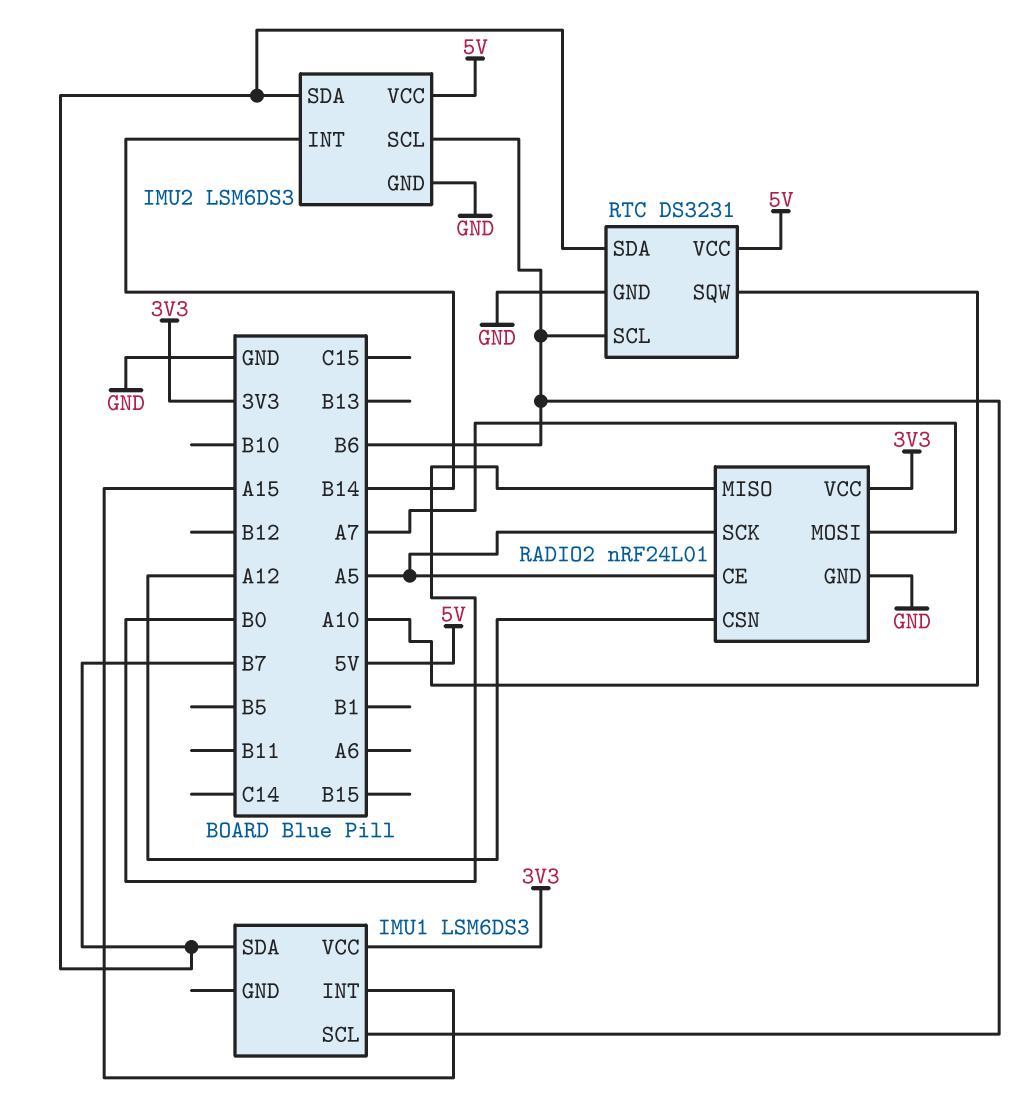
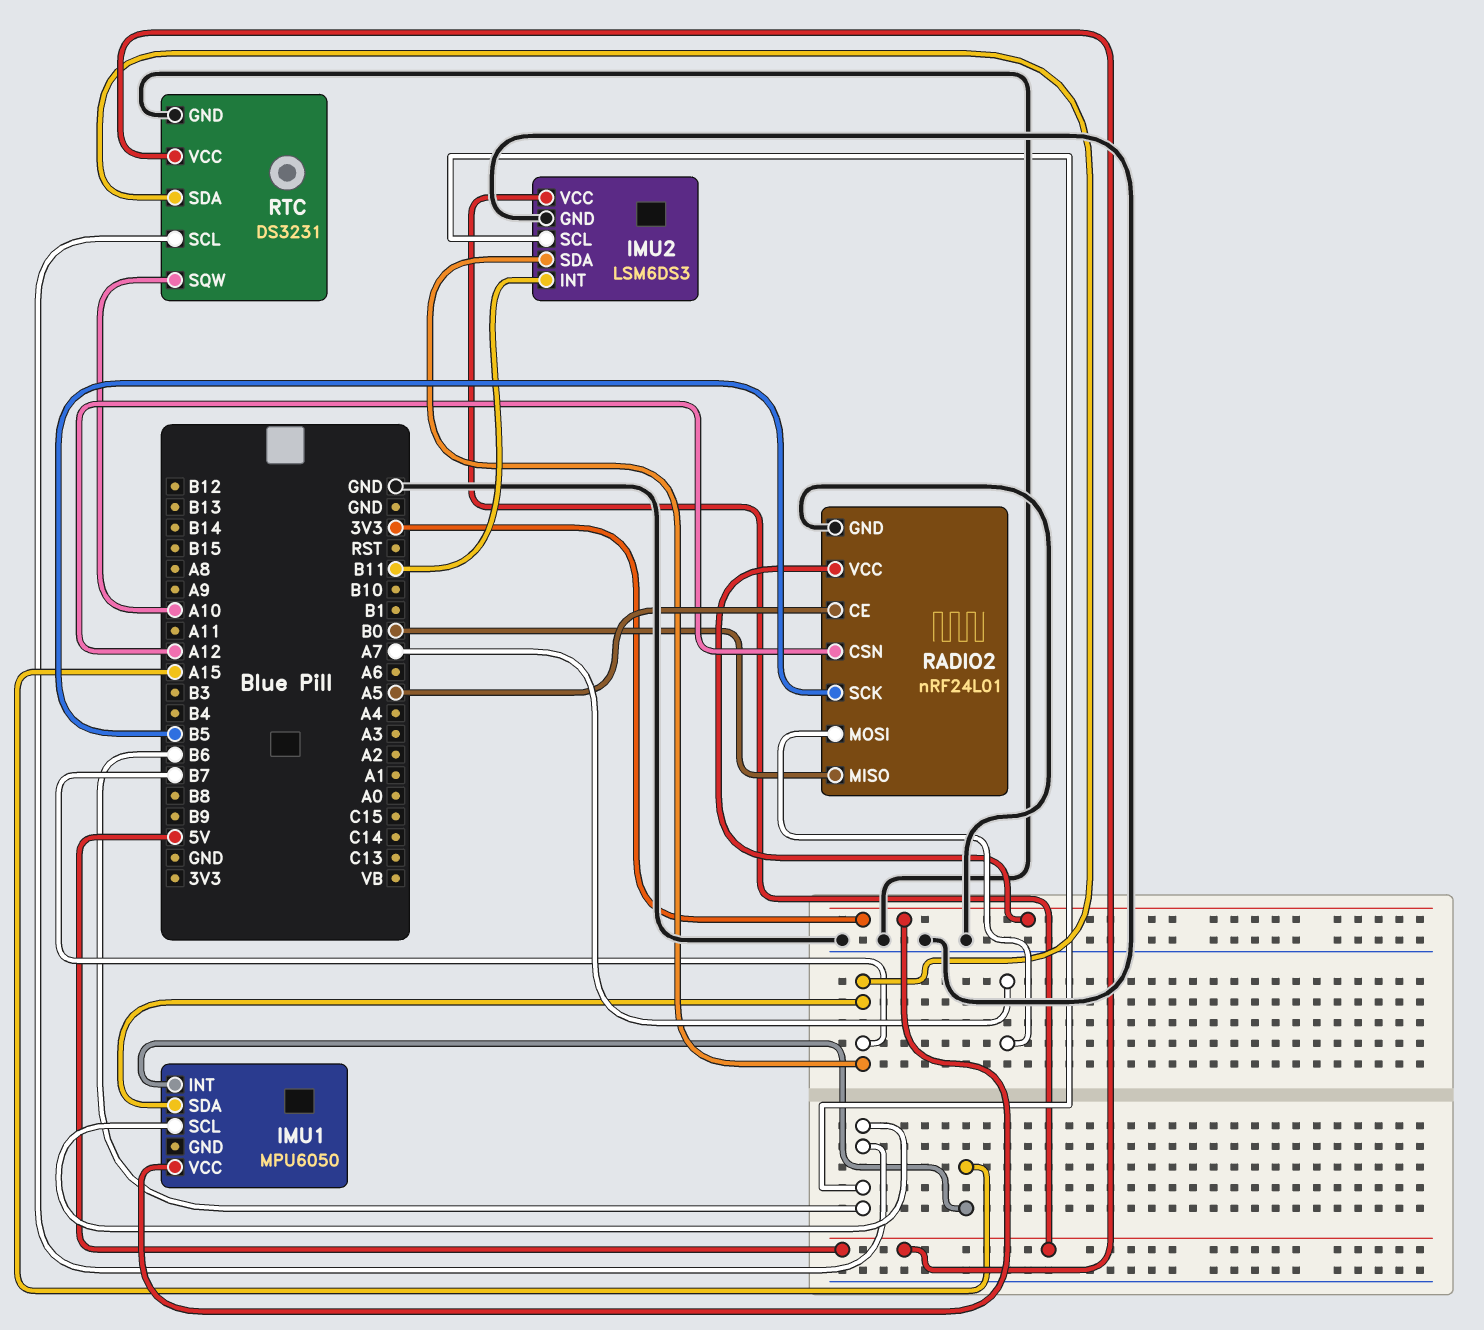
IMU1: LSM6DS3 -> MPU6050
IMU2 pin INT: B14 -> B11
RADIO2 pin SCK: A5 -> B5

